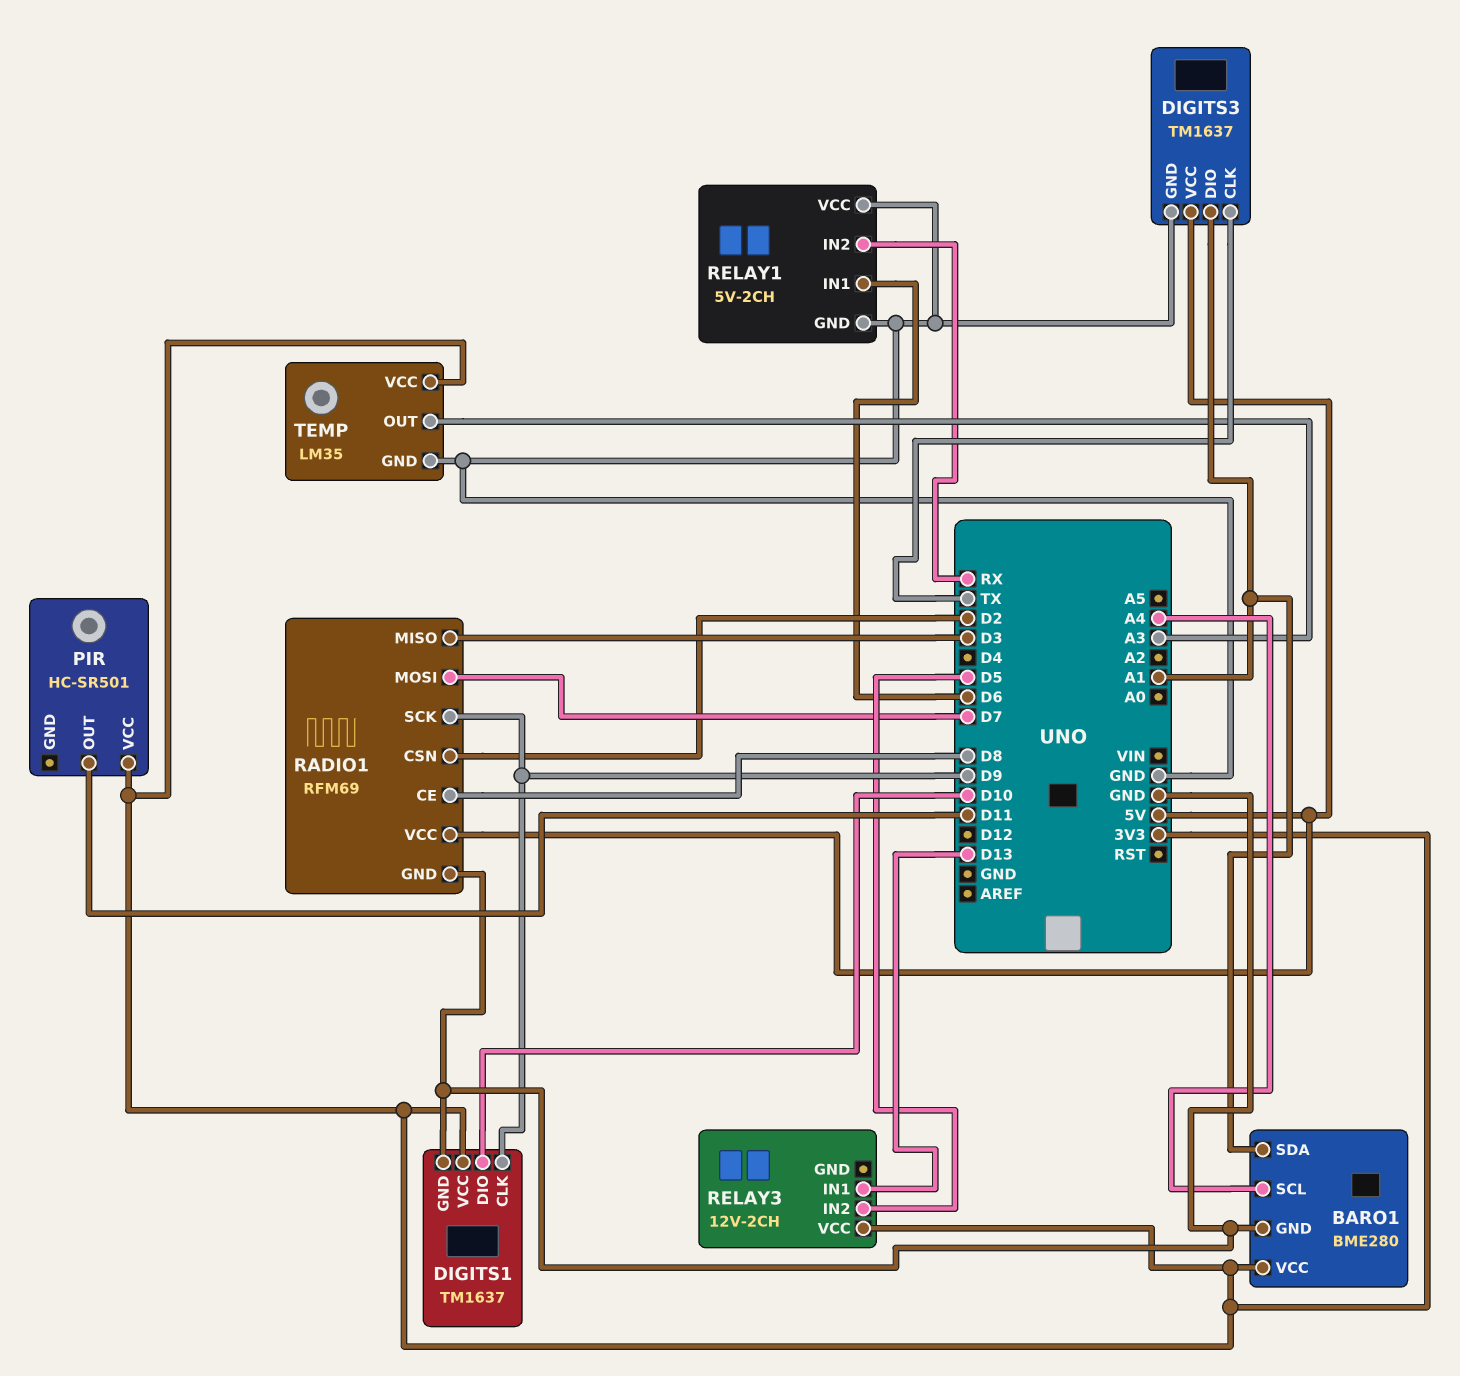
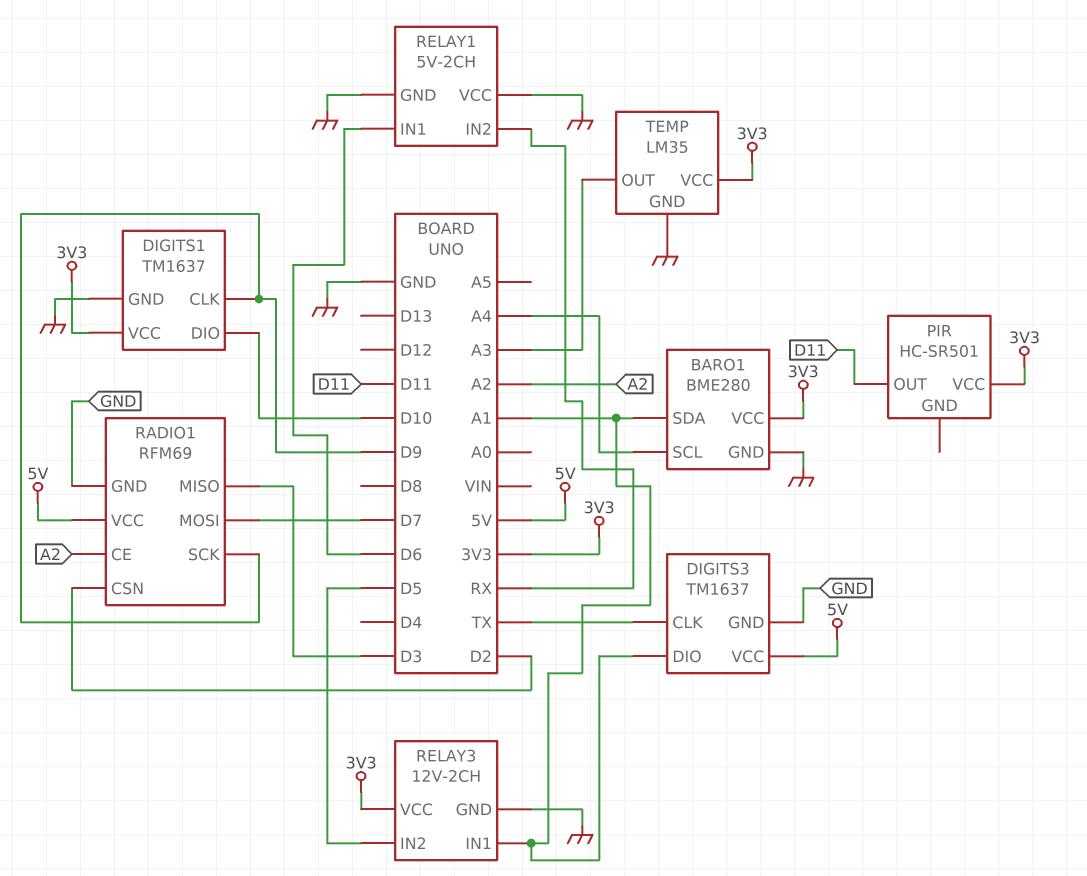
RADIO1 pin CE: D8 -> A2
RELAY3 pin GND: none -> GND
RELAY3 pin IN1: D13 -> A1

